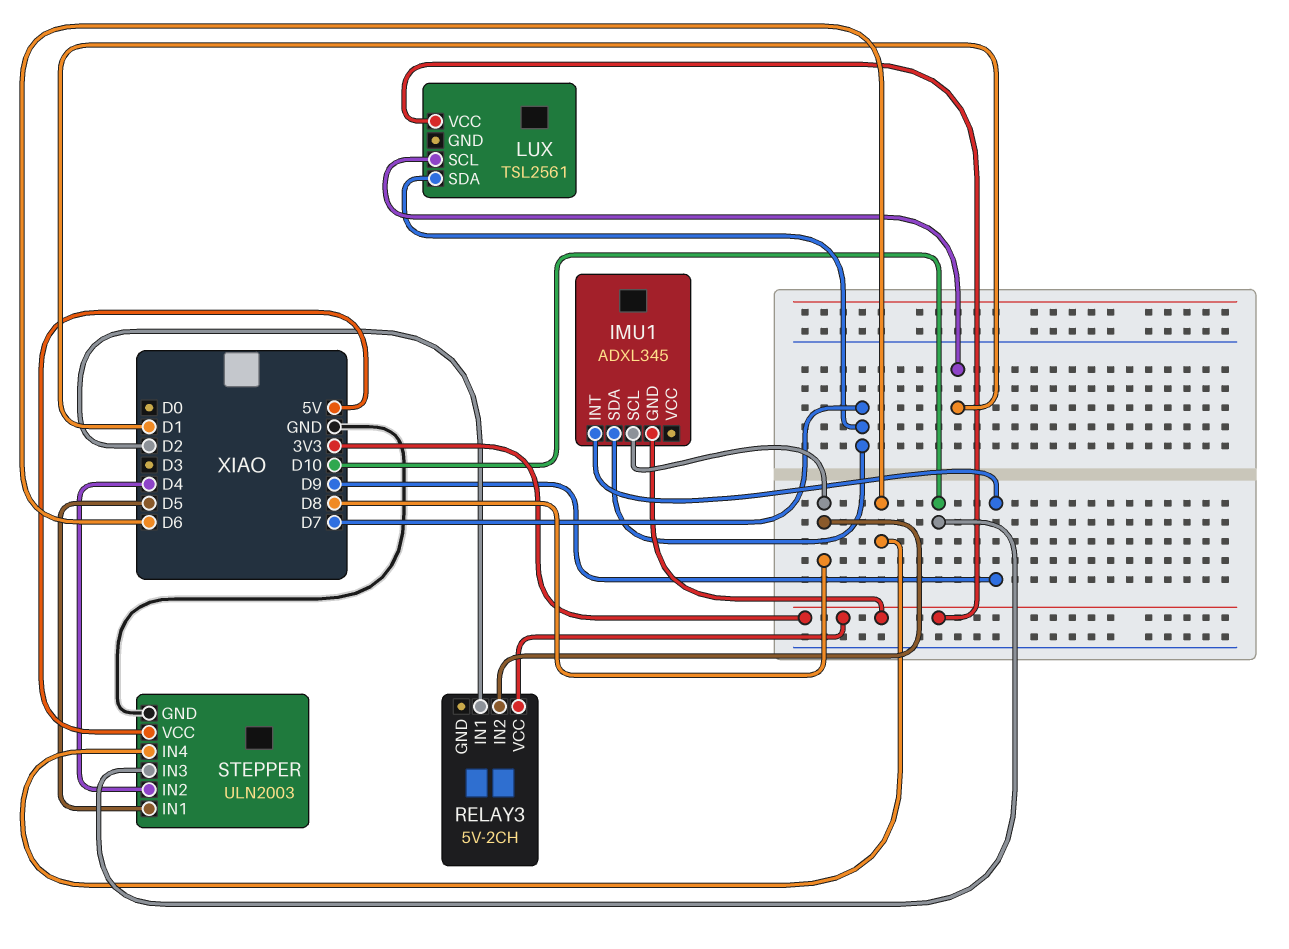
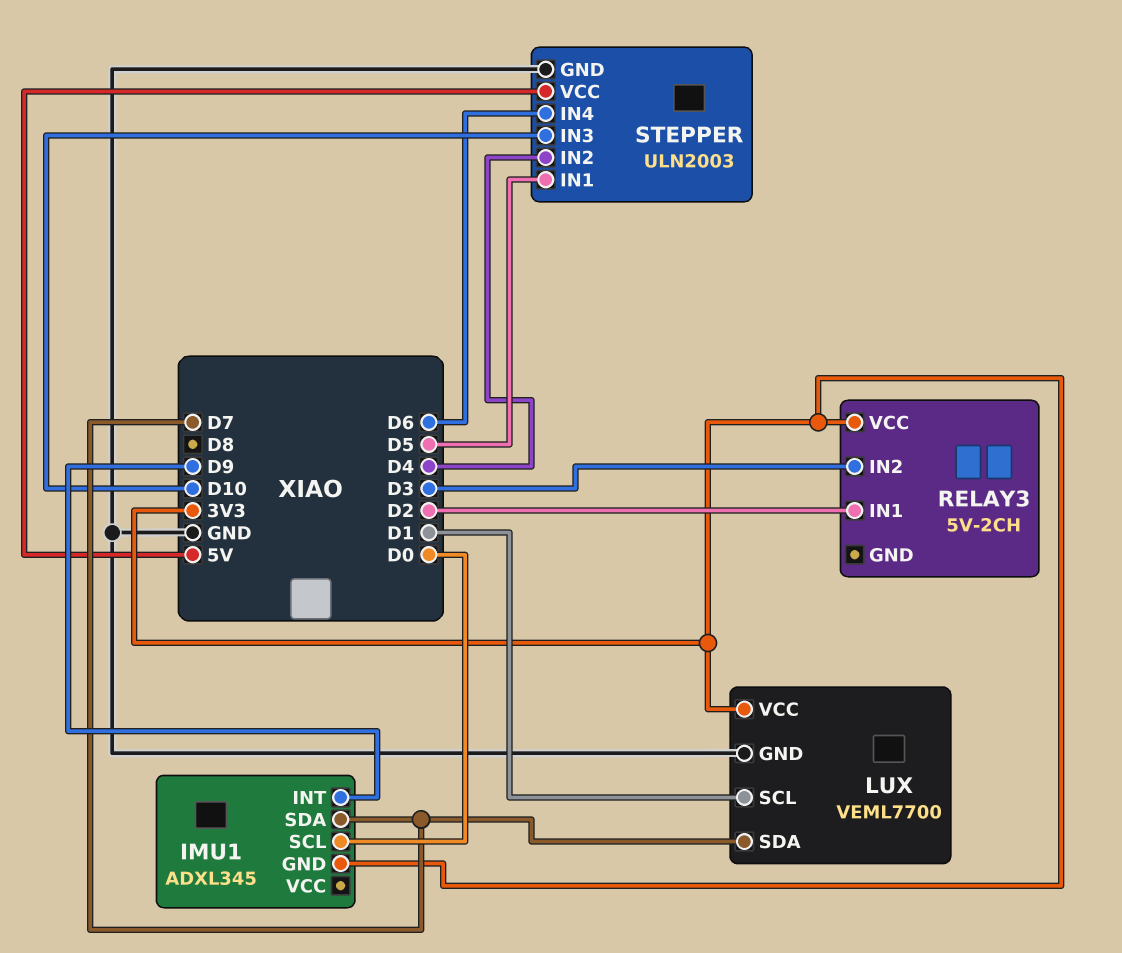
IMU1 pin SCL: D8 -> D0
LUX: TSL2561 -> VEML7700
LUX pin GND: none -> GND
RELAY3 pin IN2: D8 -> D3

